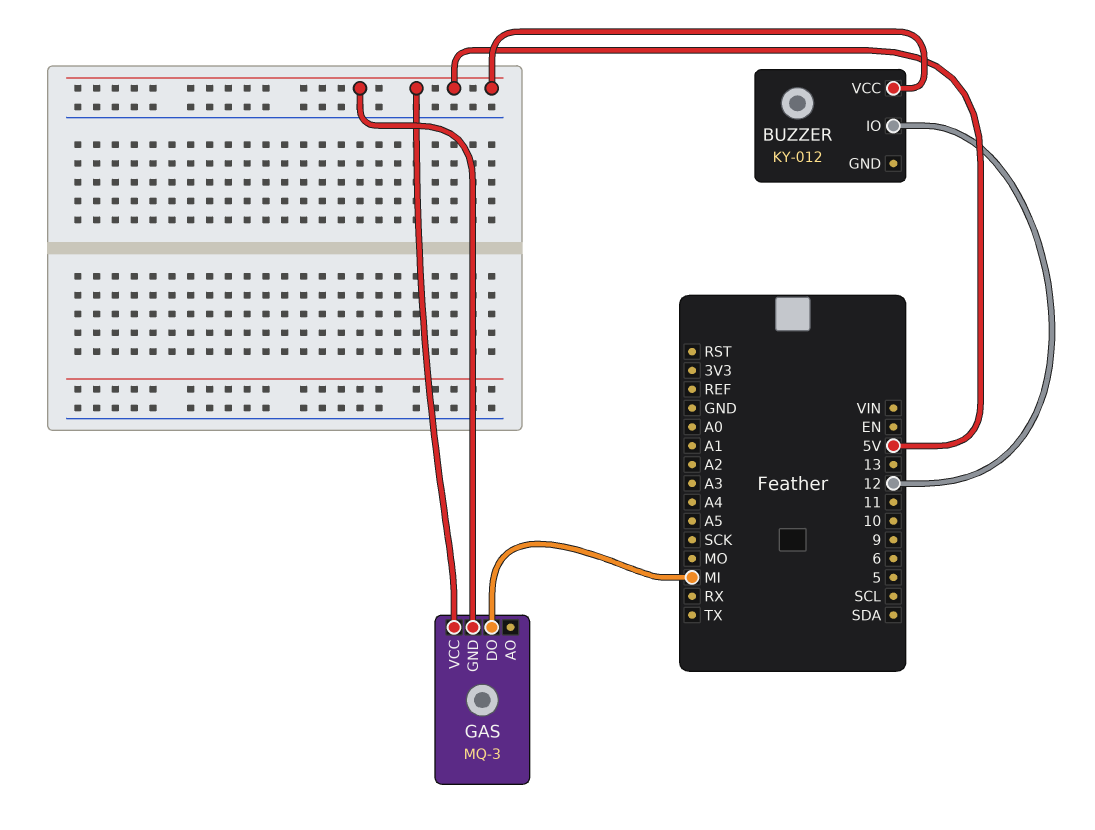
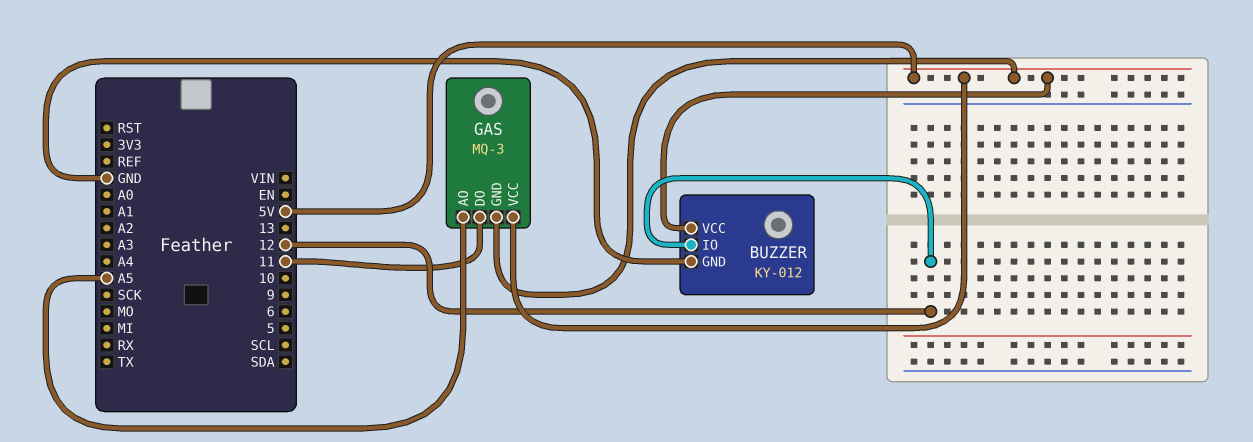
BUZZER pin GND: none -> GND
GAS pin AO: none -> A5
GAS pin DO: MI -> 11

